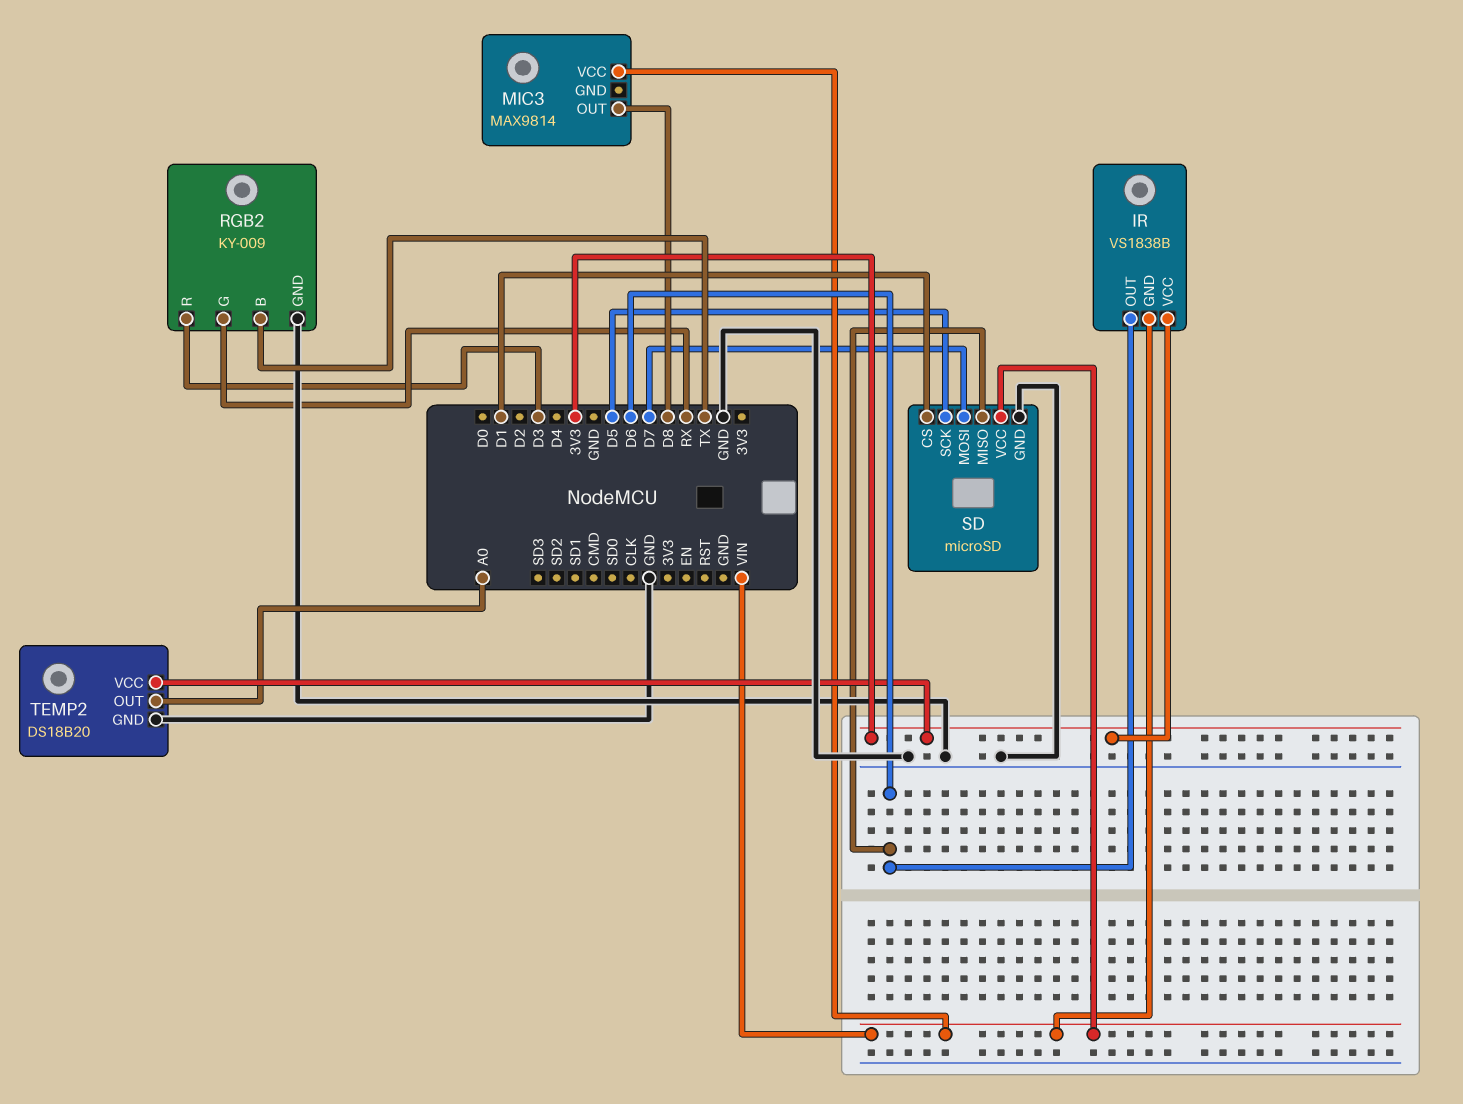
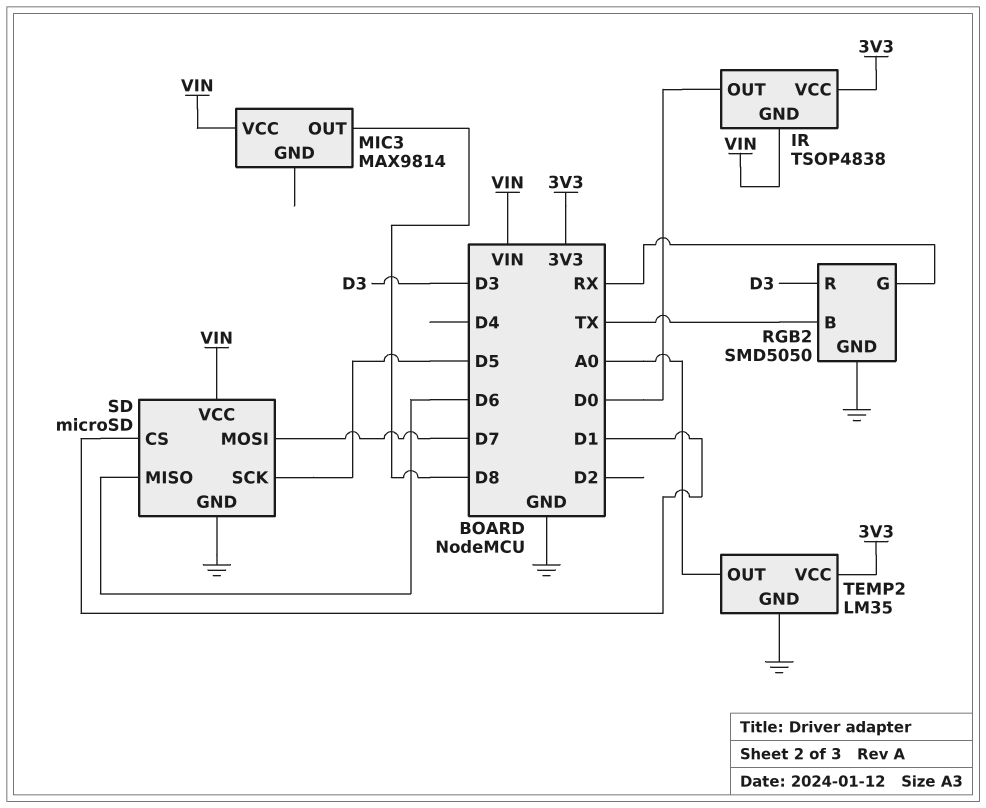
IR: VS1838B -> TSOP4838
IR pin OUT: D6 -> D0
RGB2: KY-009 -> SMD5050
TEMP2: DS18B20 -> LM35

